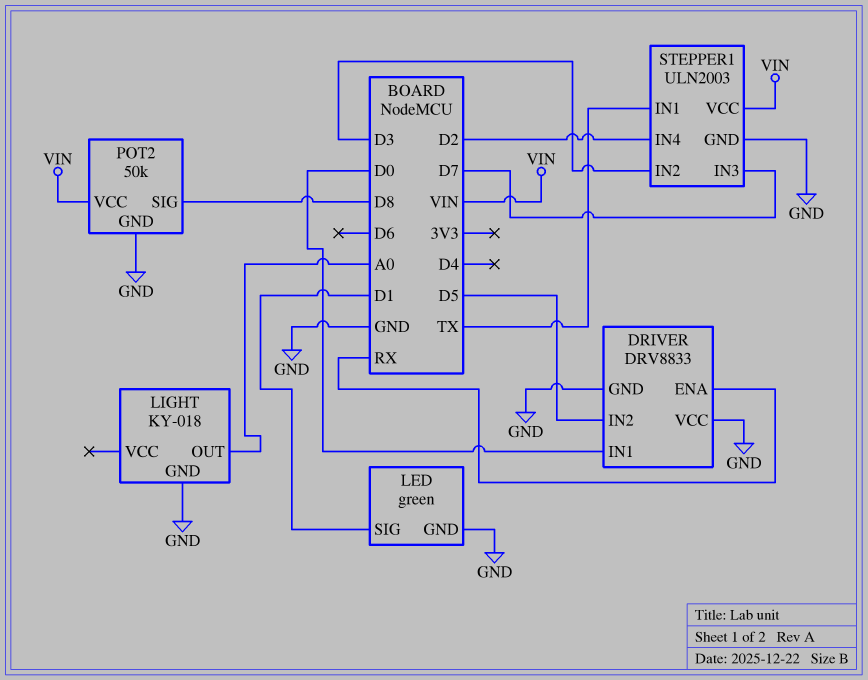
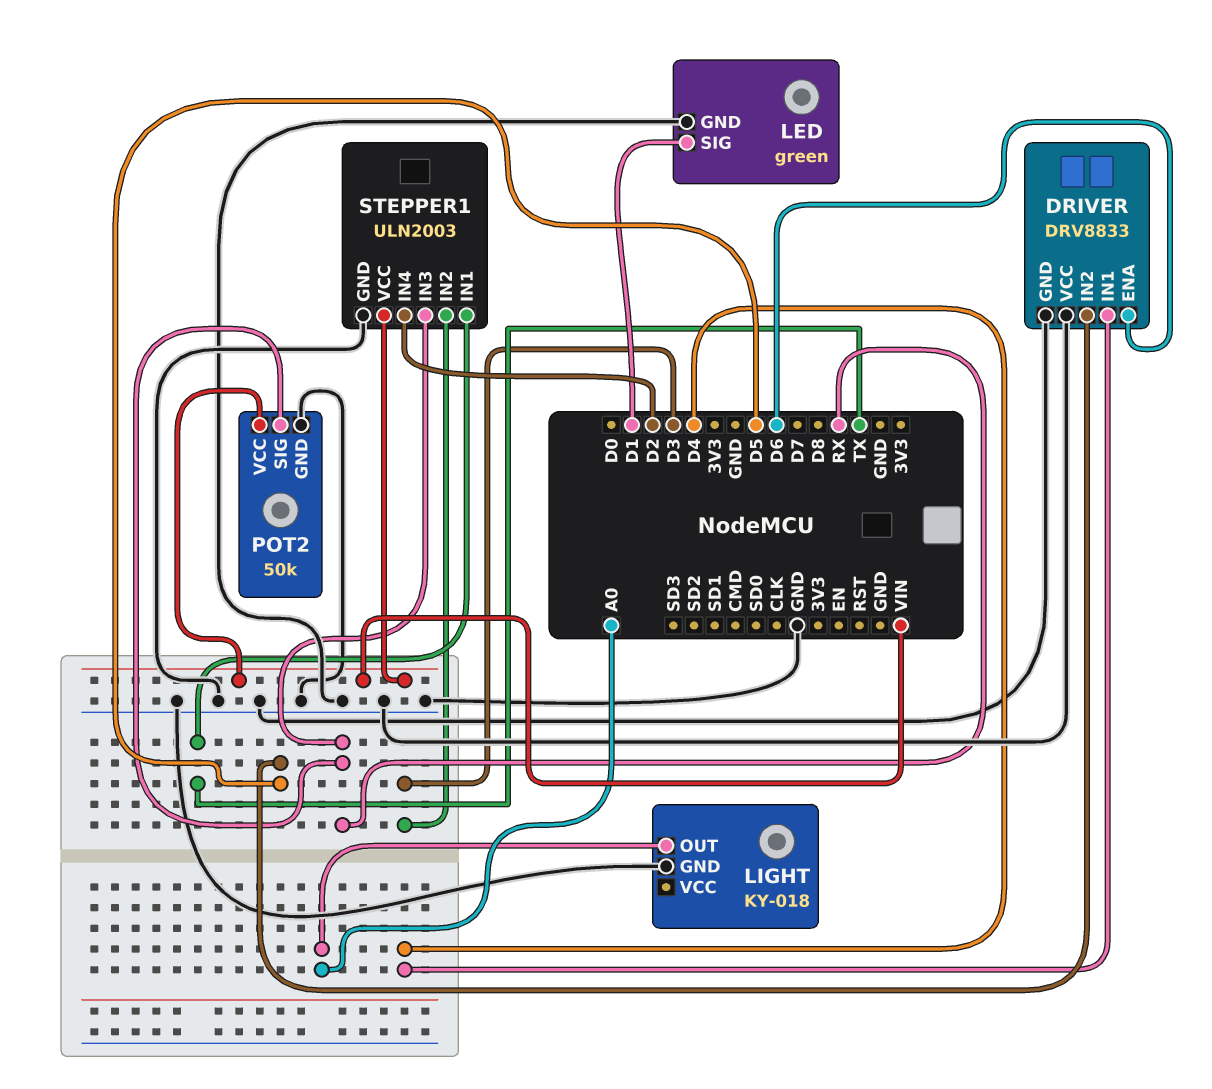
DRIVER pin ENA: RX -> D6
DRIVER pin IN1: D0 -> D4
POT2 pin SIG: D8 -> RX
STEPPER1 pin IN3: D7 -> RX

